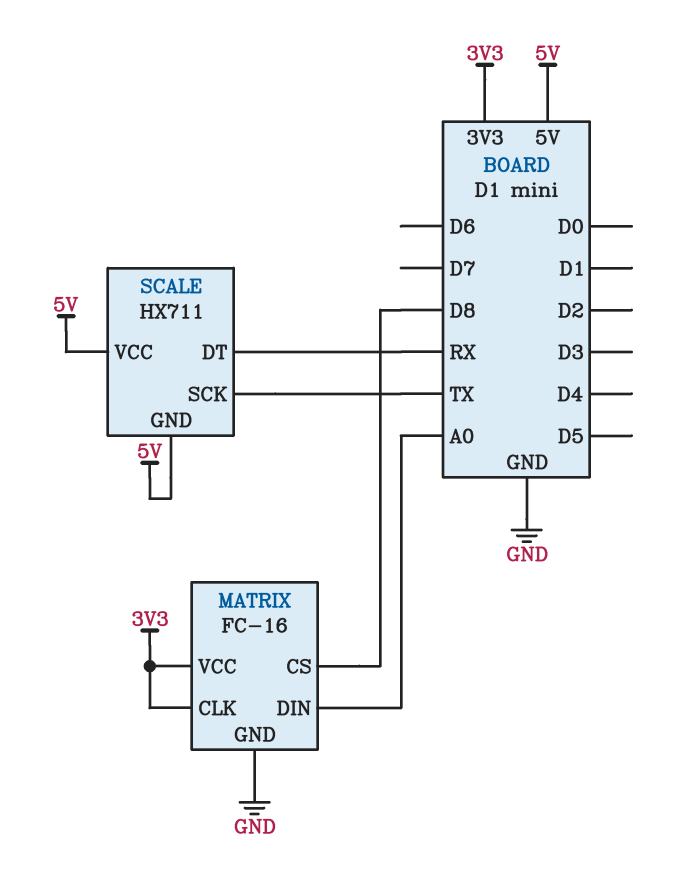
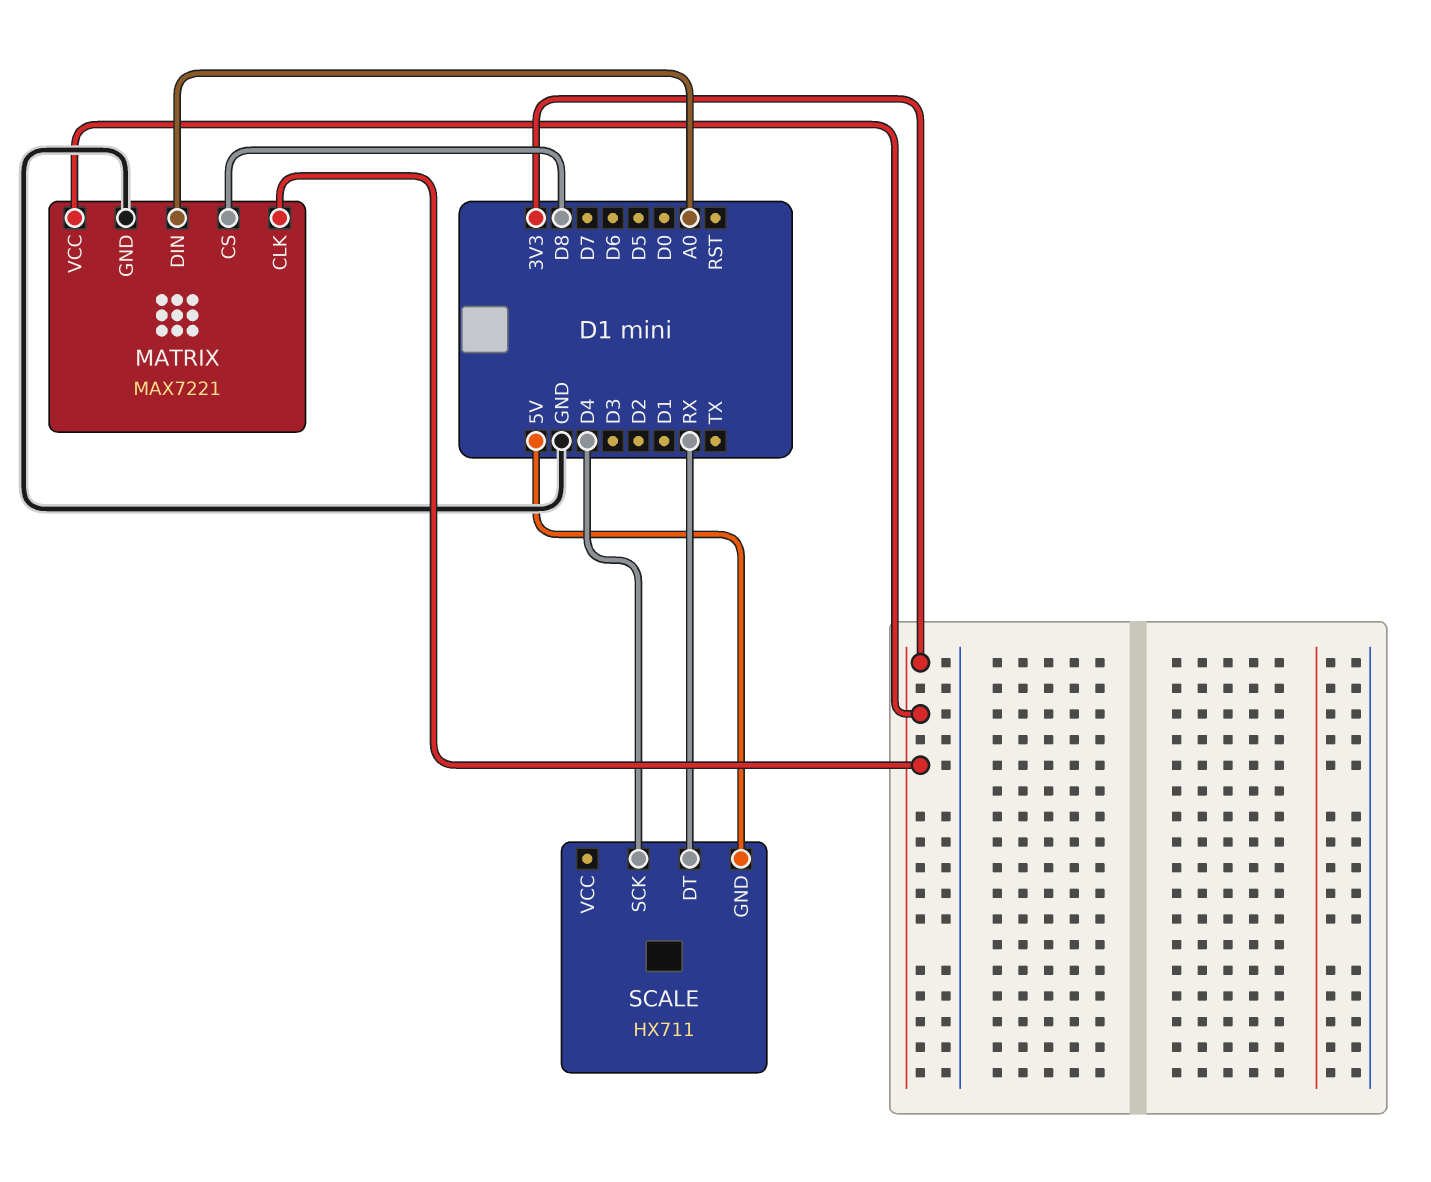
MATRIX: FC-16 -> MAX7221
SCALE pin SCK: TX -> D4
SCALE pin VCC: 5V -> none

